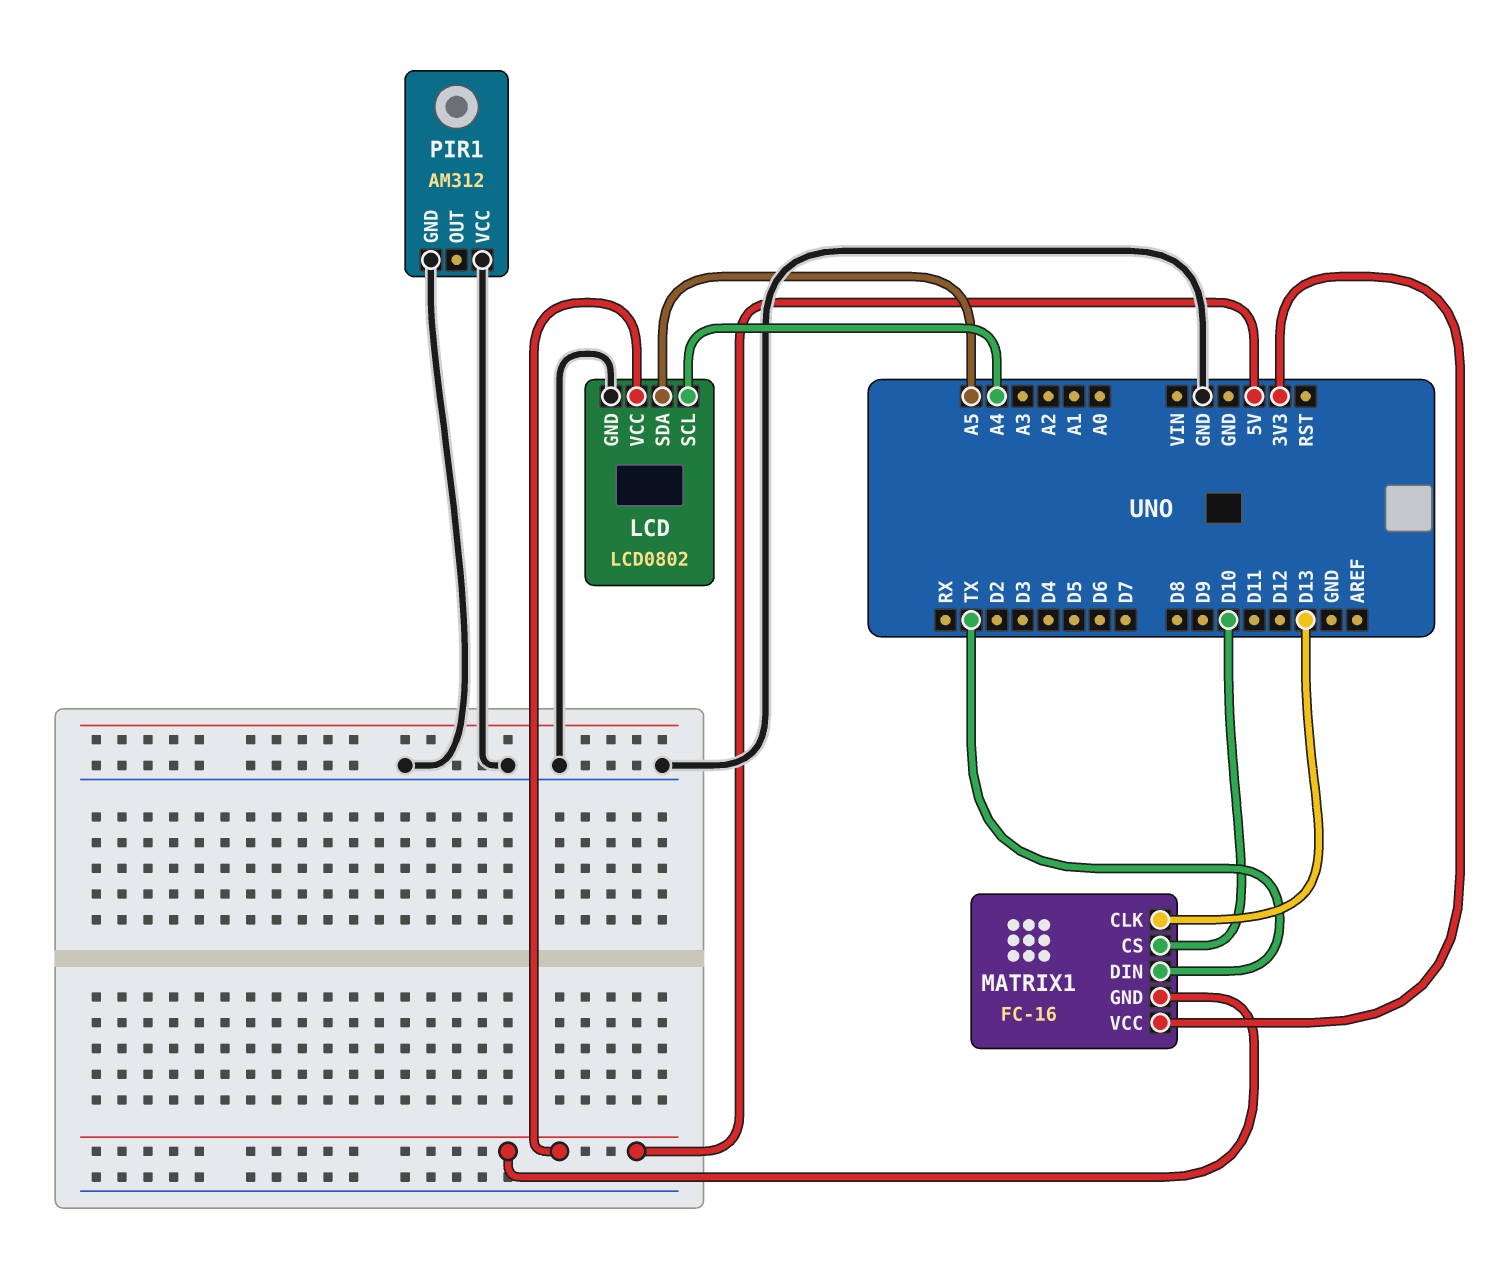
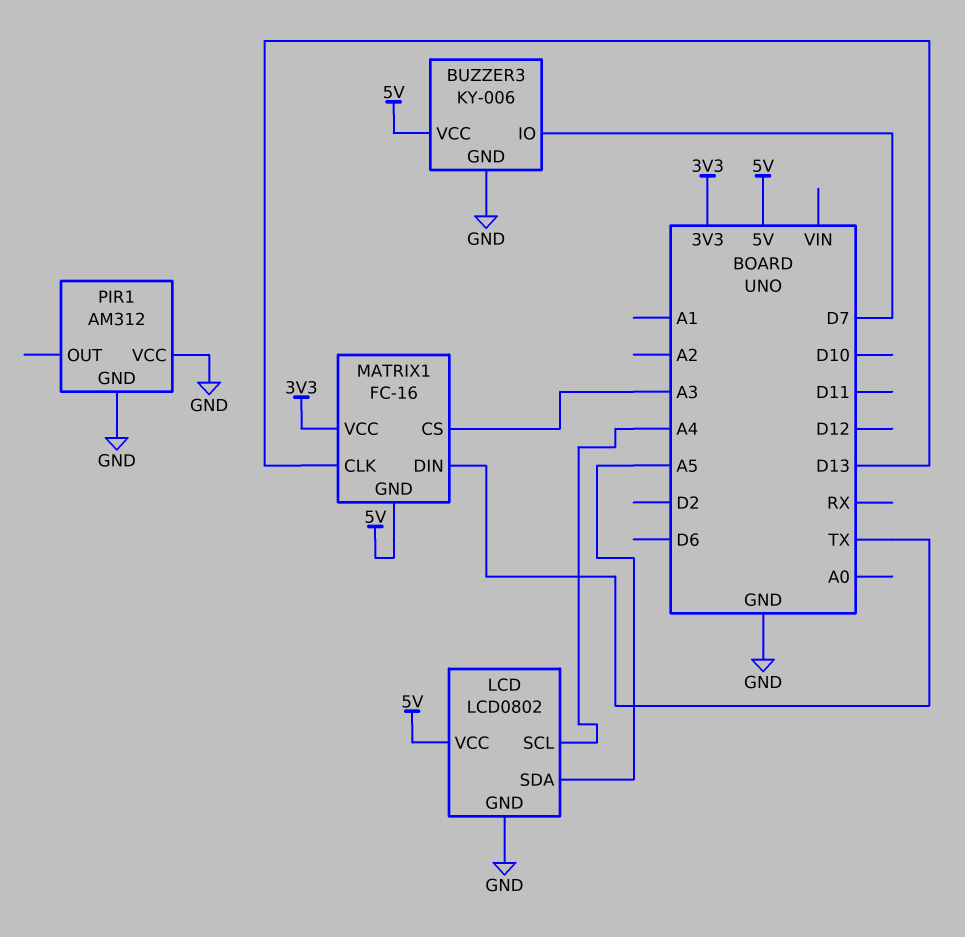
BUZZER3: none -> KY-006
BUZZER3 pin GND: none -> GND
BUZZER3 pin IO: none -> D7
BUZZER3 pin VCC: none -> 5V
MATRIX1 pin CS: D10 -> A3

